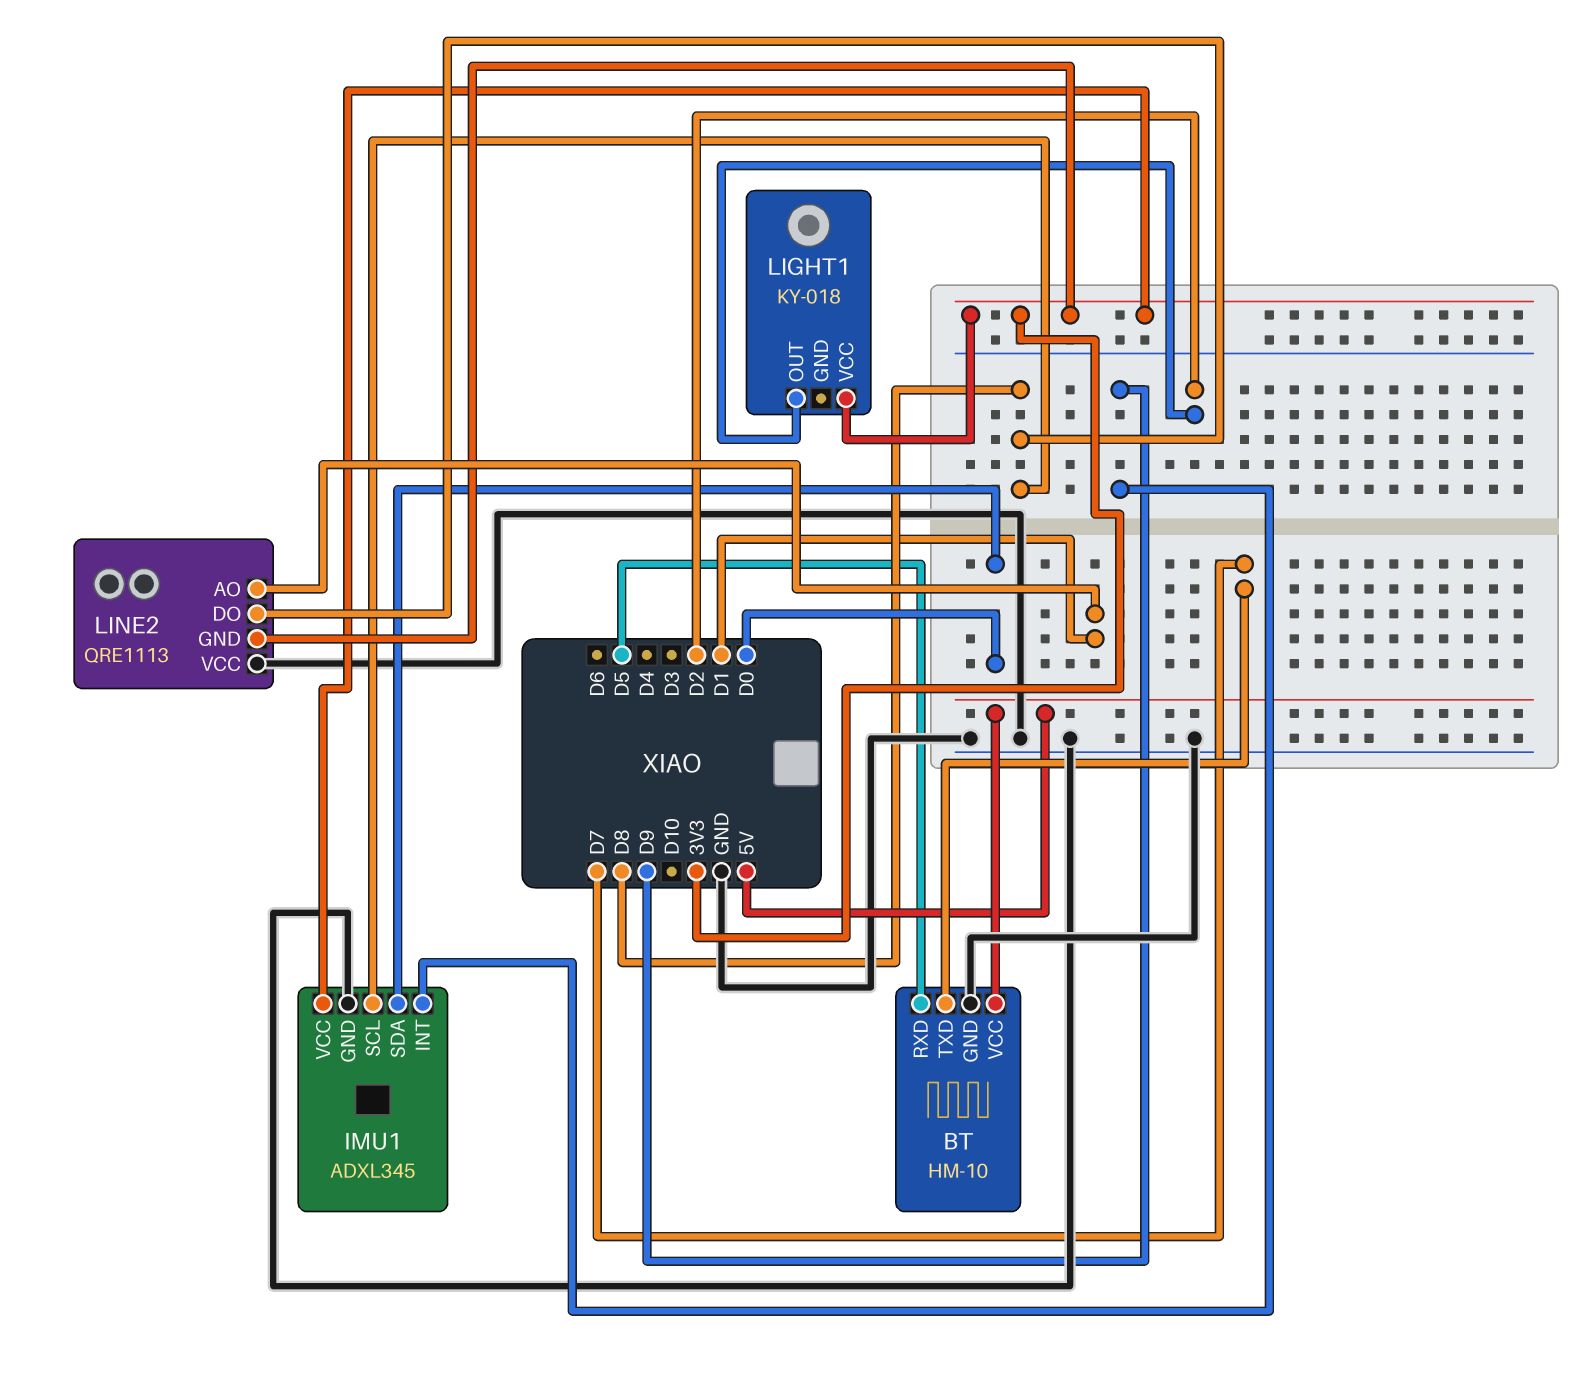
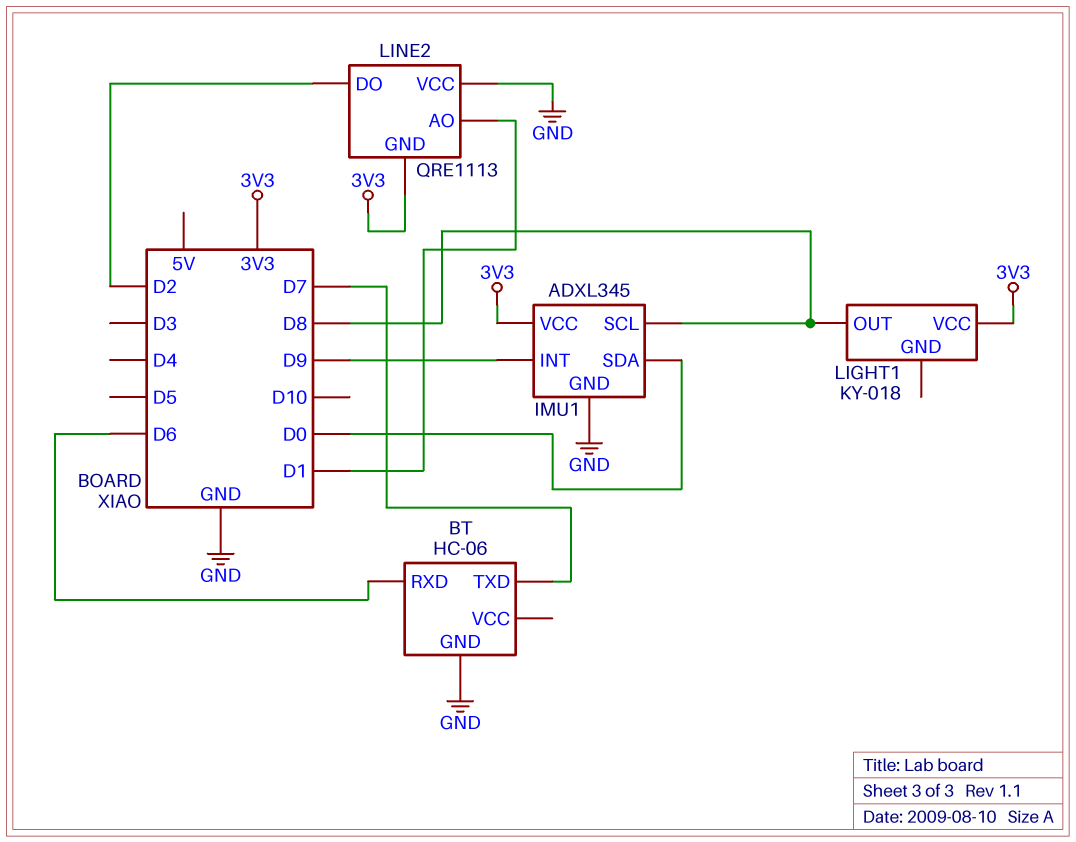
BT: HM-10 -> HC-06
BT pin RXD: D5 -> D6
BT pin VCC: 5V -> none
LIGHT1 pin OUT: D2 -> D8
LINE2 pin DO: D8 -> D2

